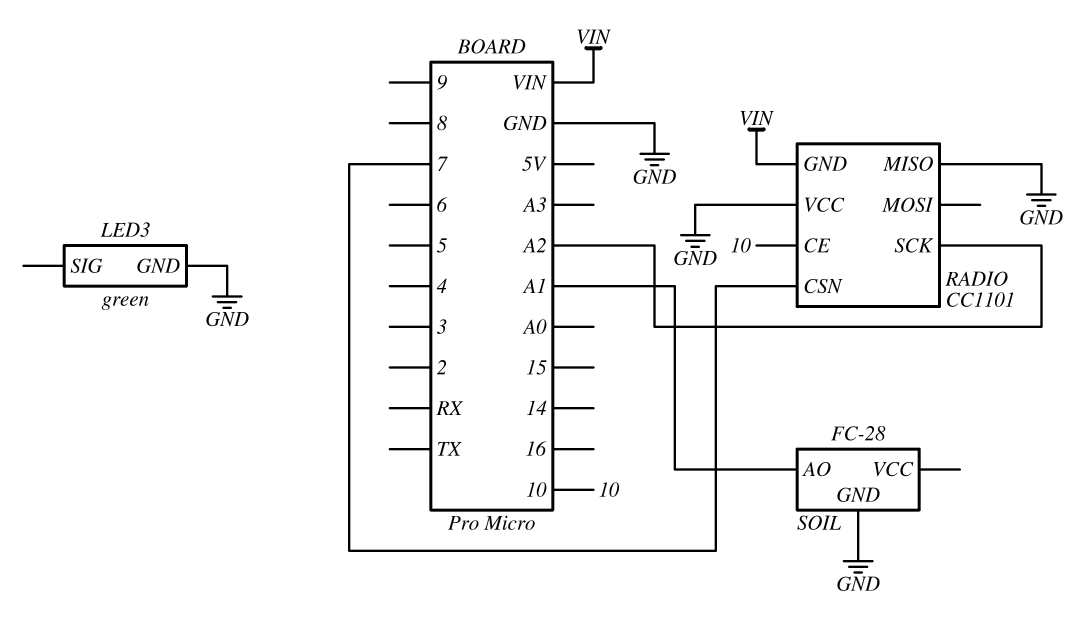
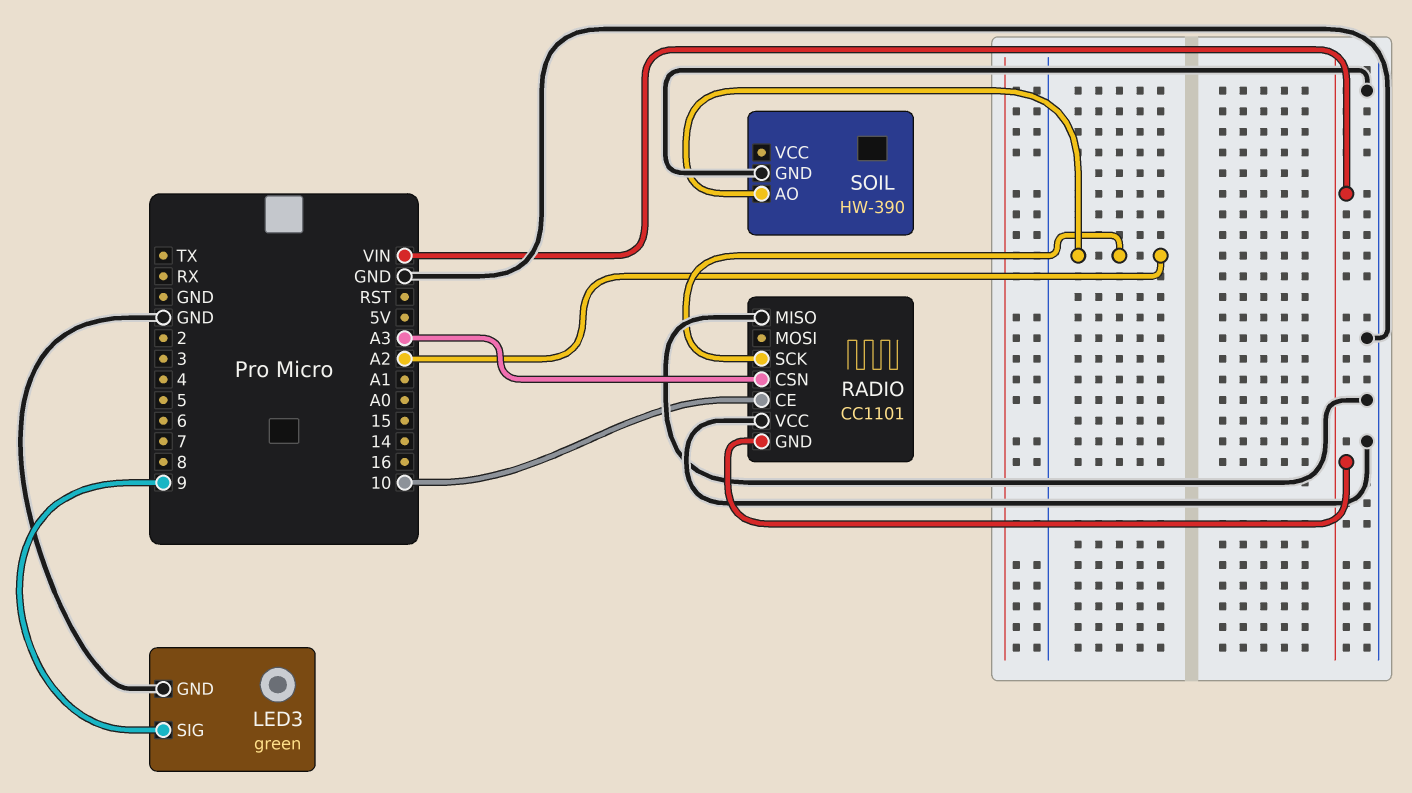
LED3 pin SIG: none -> 9
RADIO pin CSN: 7 -> A3
SOIL: FC-28 -> HW-390
SOIL pin AO: A1 -> A2

